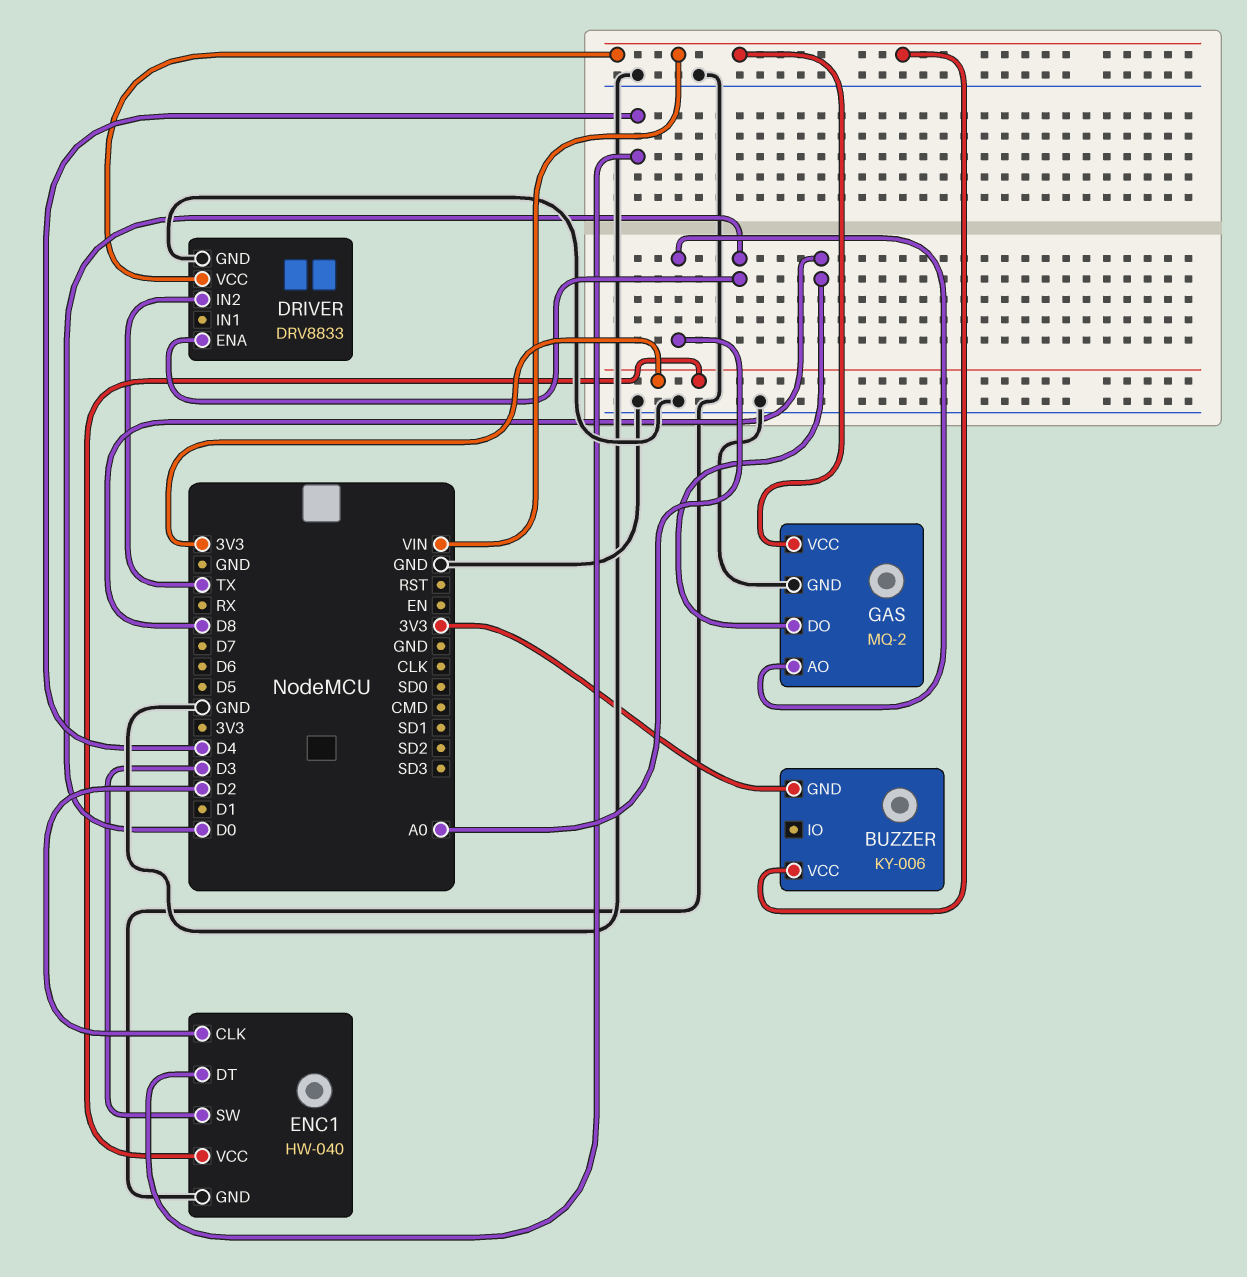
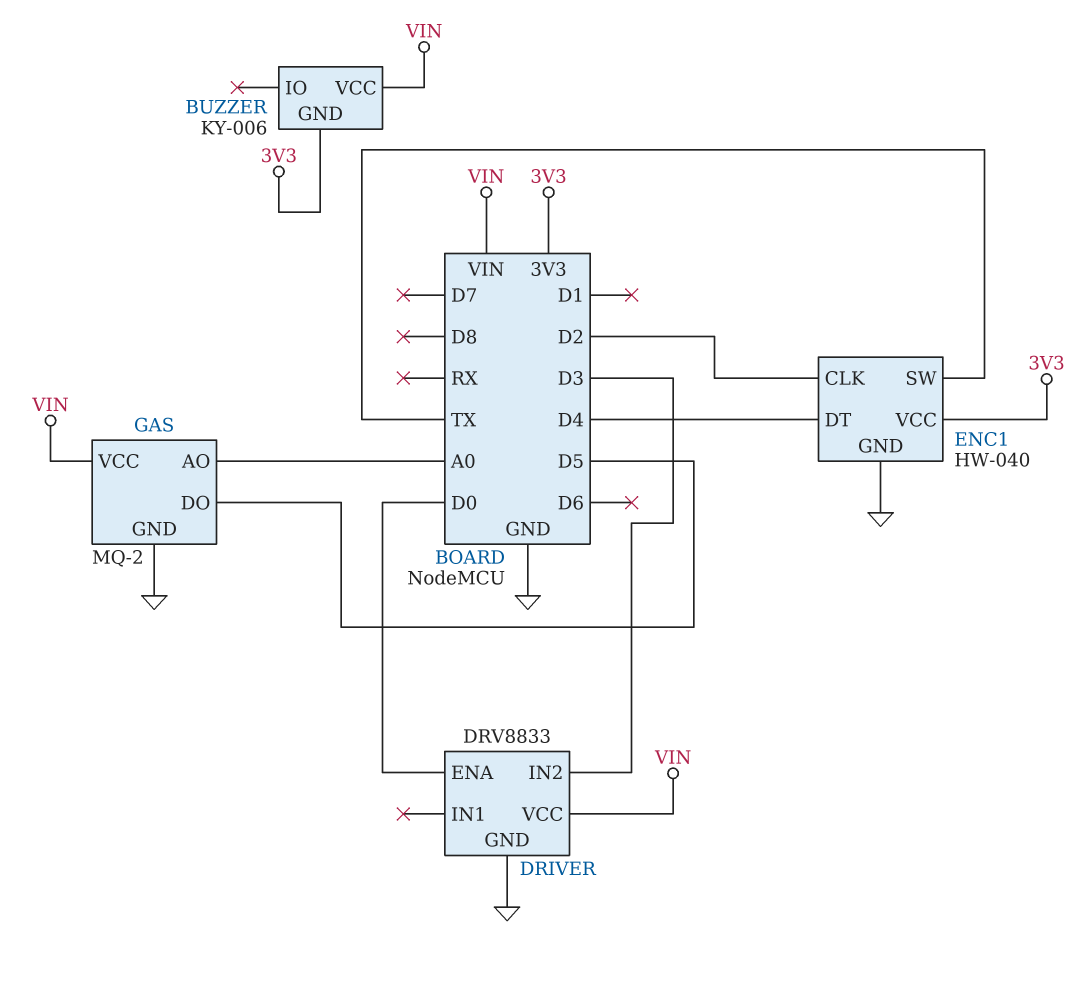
DRIVER pin IN2: TX -> D3
ENC1 pin SW: D3 -> TX
GAS pin DO: D8 -> D5

